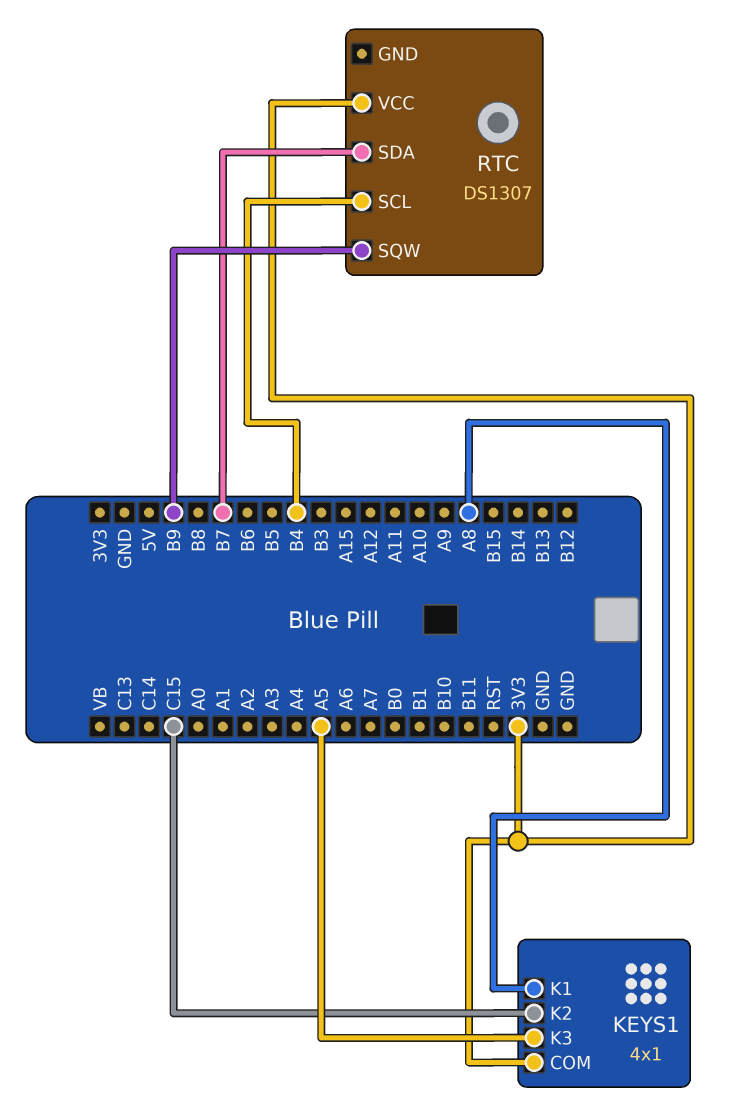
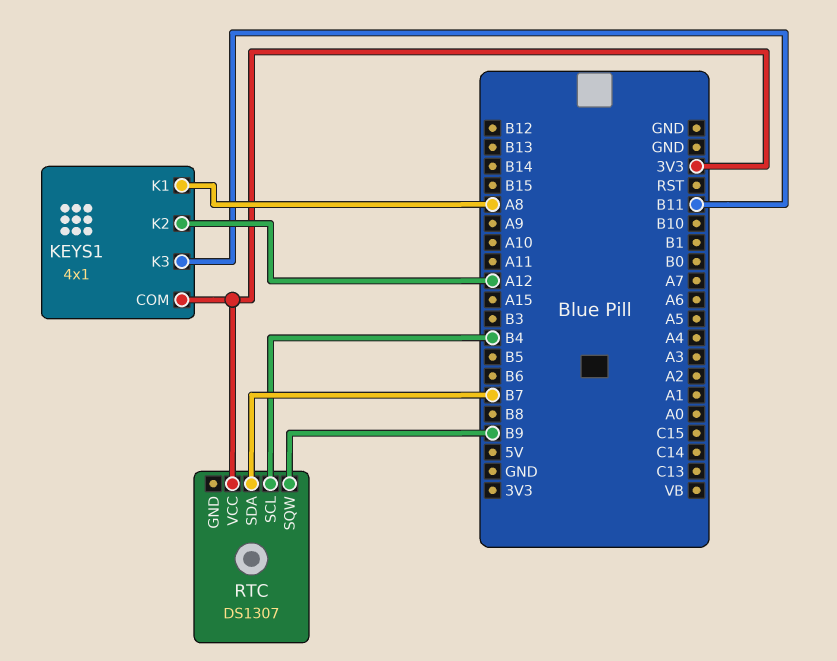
KEYS1 pin K2: C15 -> A12
KEYS1 pin K3: A5 -> B11

